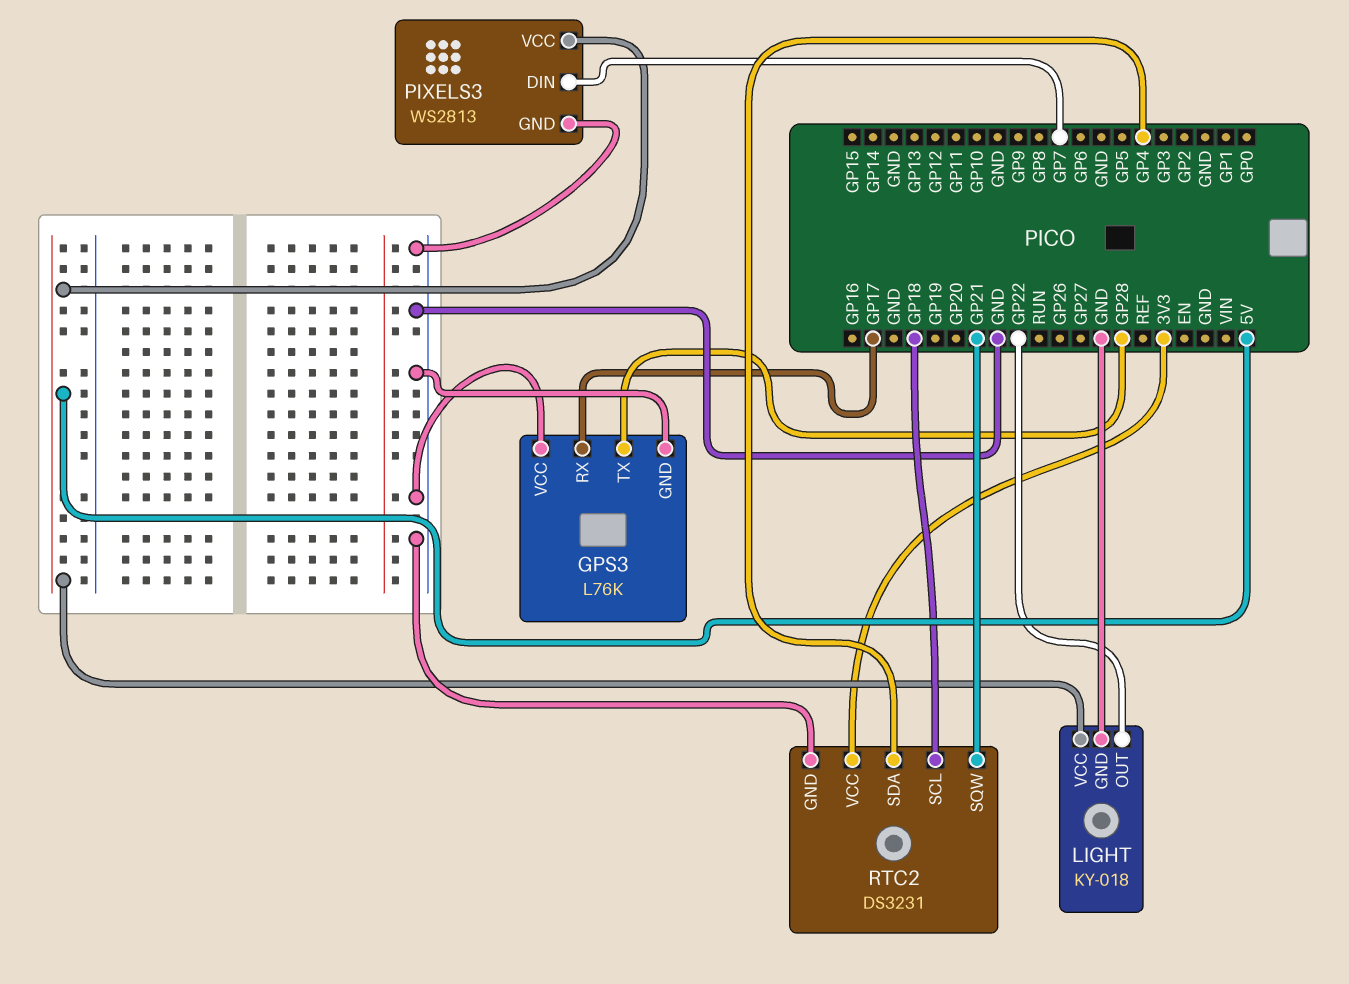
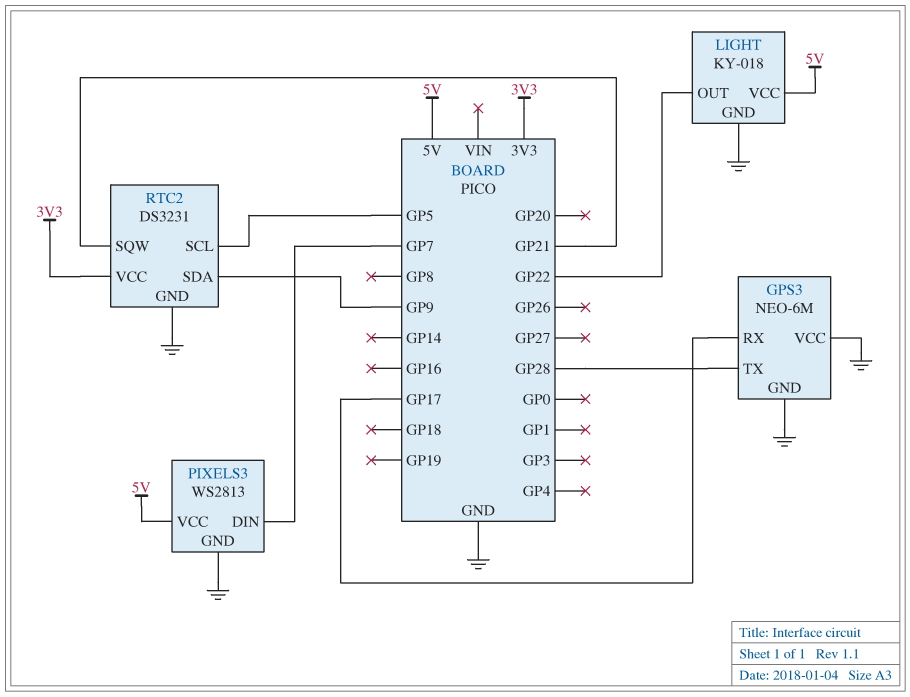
GPS3: L76K -> NEO-6M
RTC2 pin SCL: GP18 -> GP5
RTC2 pin SDA: GP4 -> GP9

